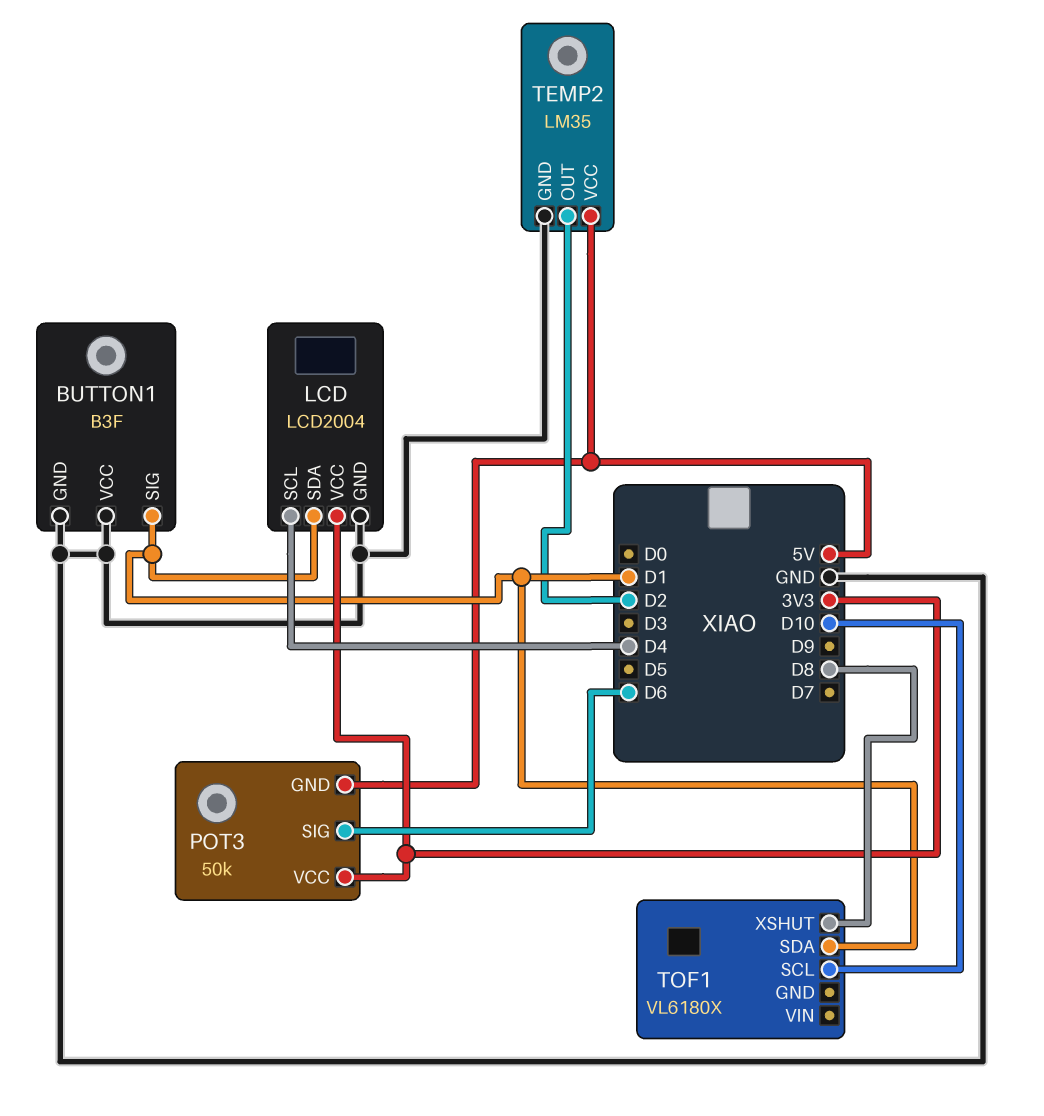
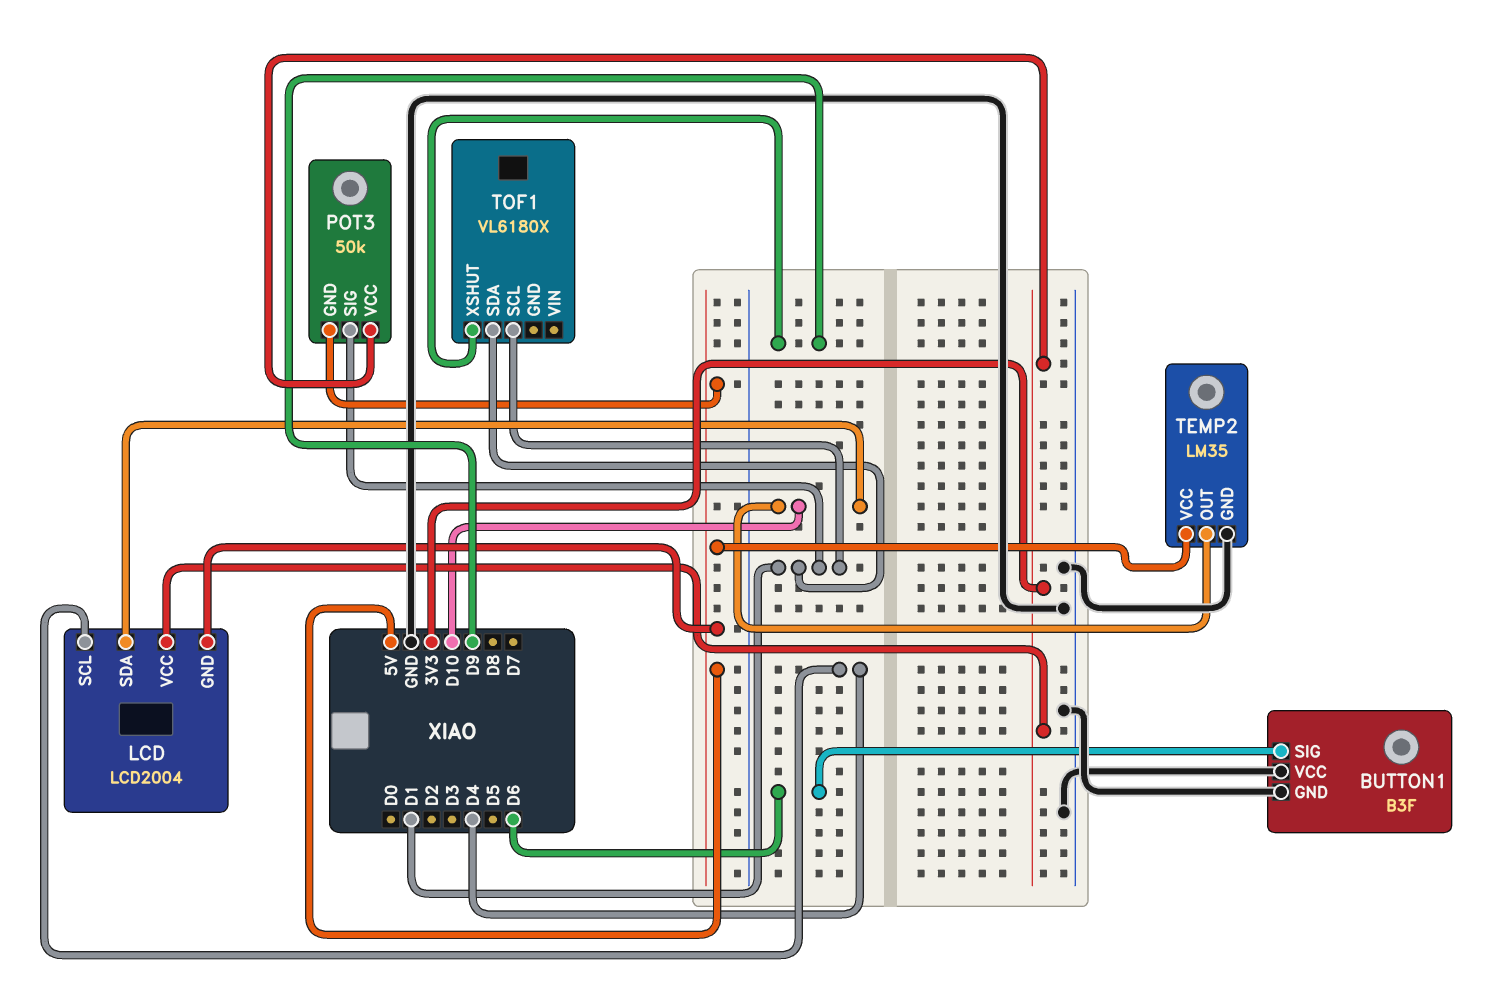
BUTTON1 pin SIG: D1 -> D6
LCD pin GND: GND -> 5V
LCD pin SDA: D1 -> D10
POT3 pin SIG: D6 -> D1
TEMP2 pin OUT: D2 -> D10
TOF1 pin SCL: D10 -> D1
TOF1 pin XSHUT: D8 -> D9

